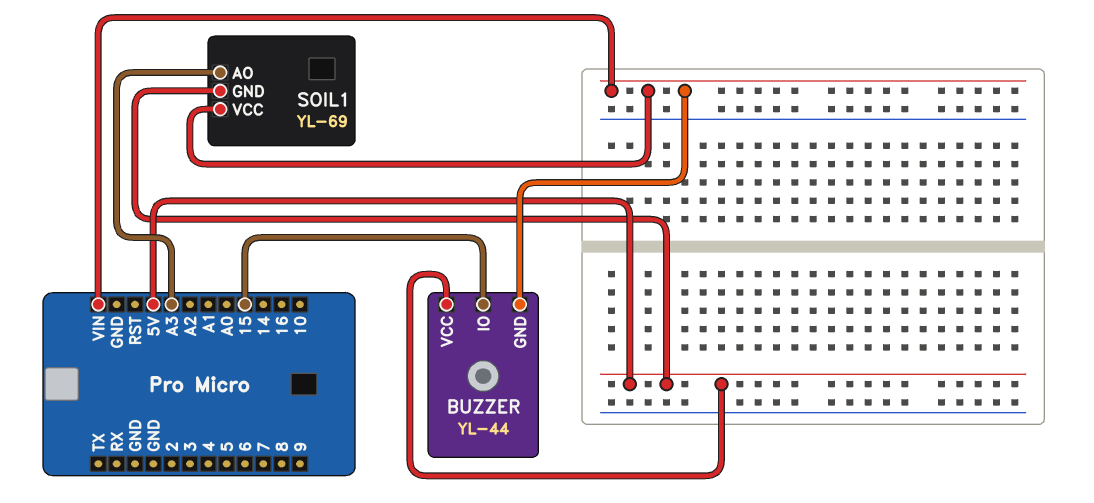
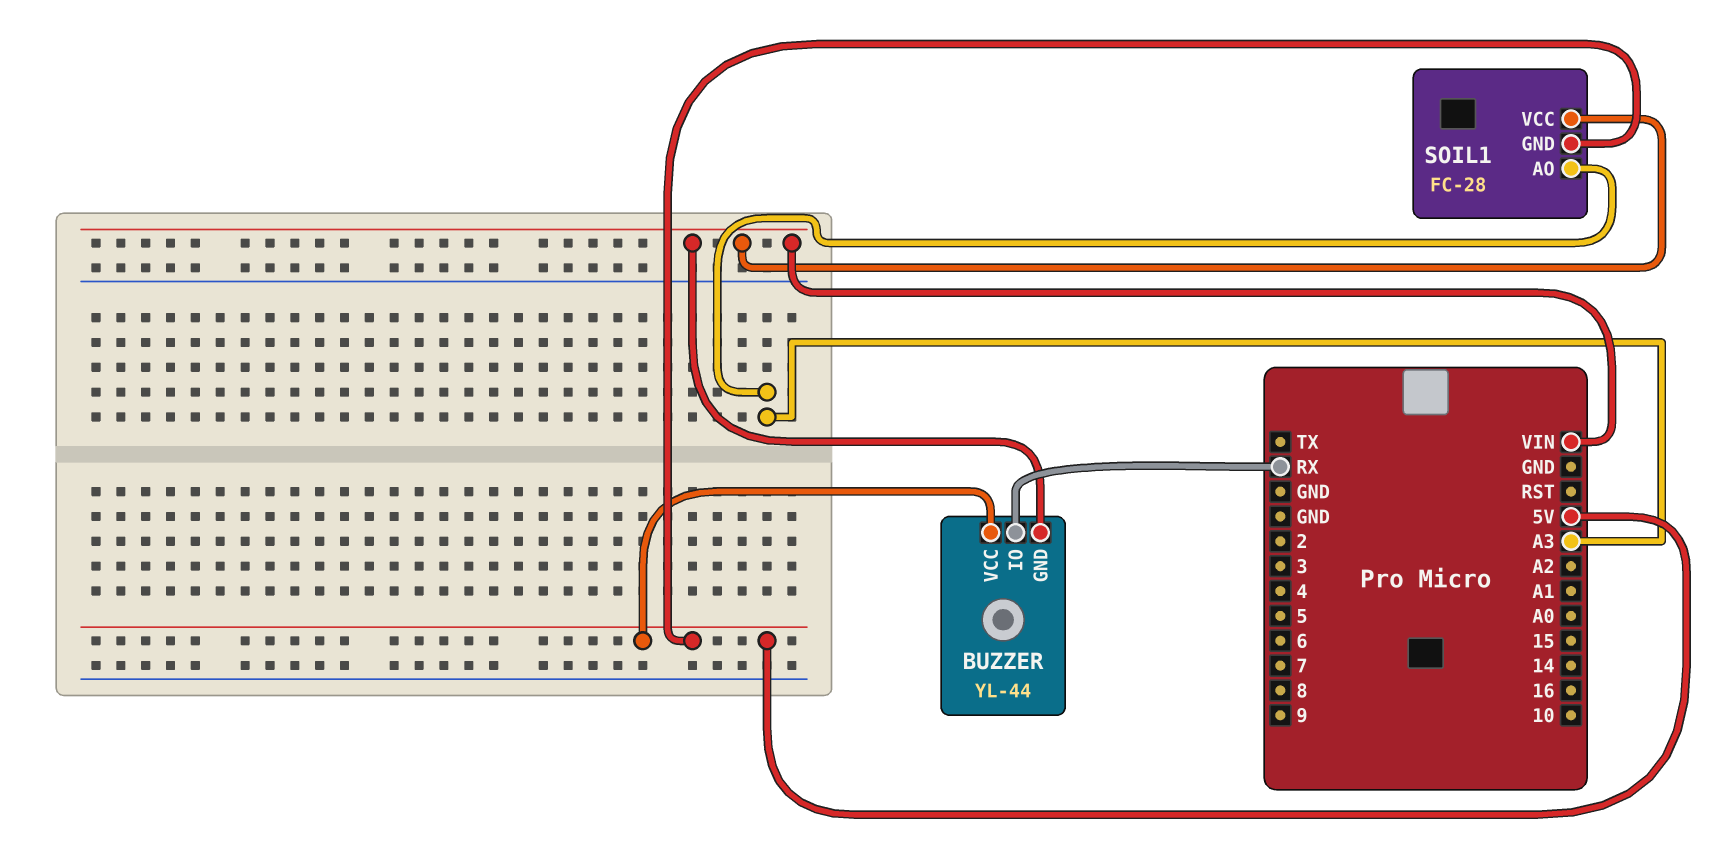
BUZZER pin IO: 15 -> RX
SOIL1: YL-69 -> FC-28

